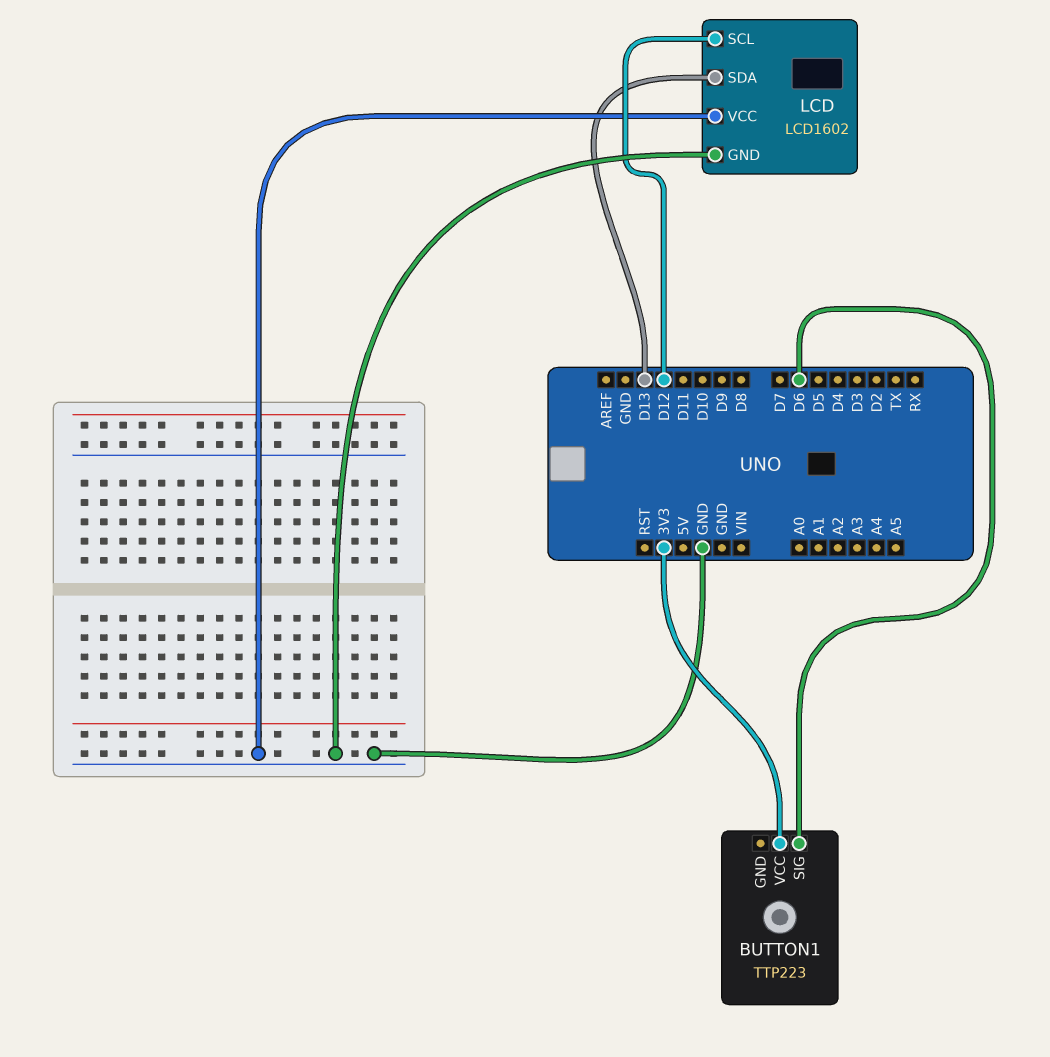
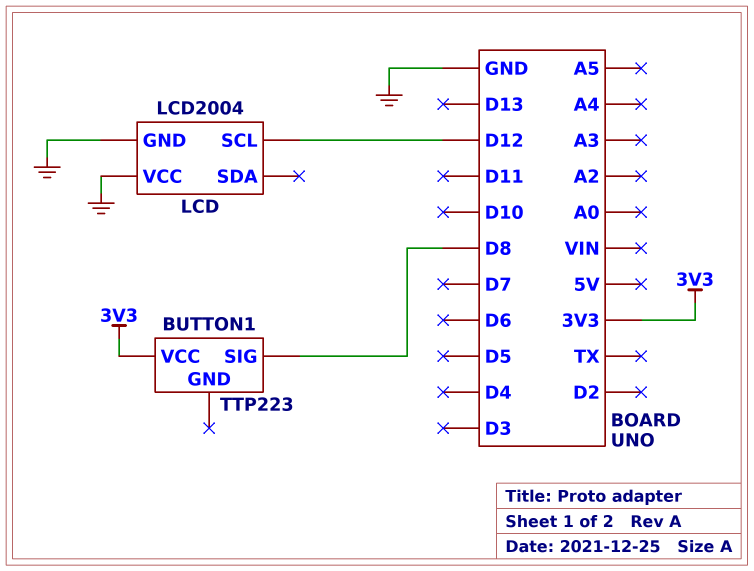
BUTTON1 pin SIG: D6 -> D8
LCD: LCD1602 -> LCD2004
LCD pin SDA: D13 -> none

